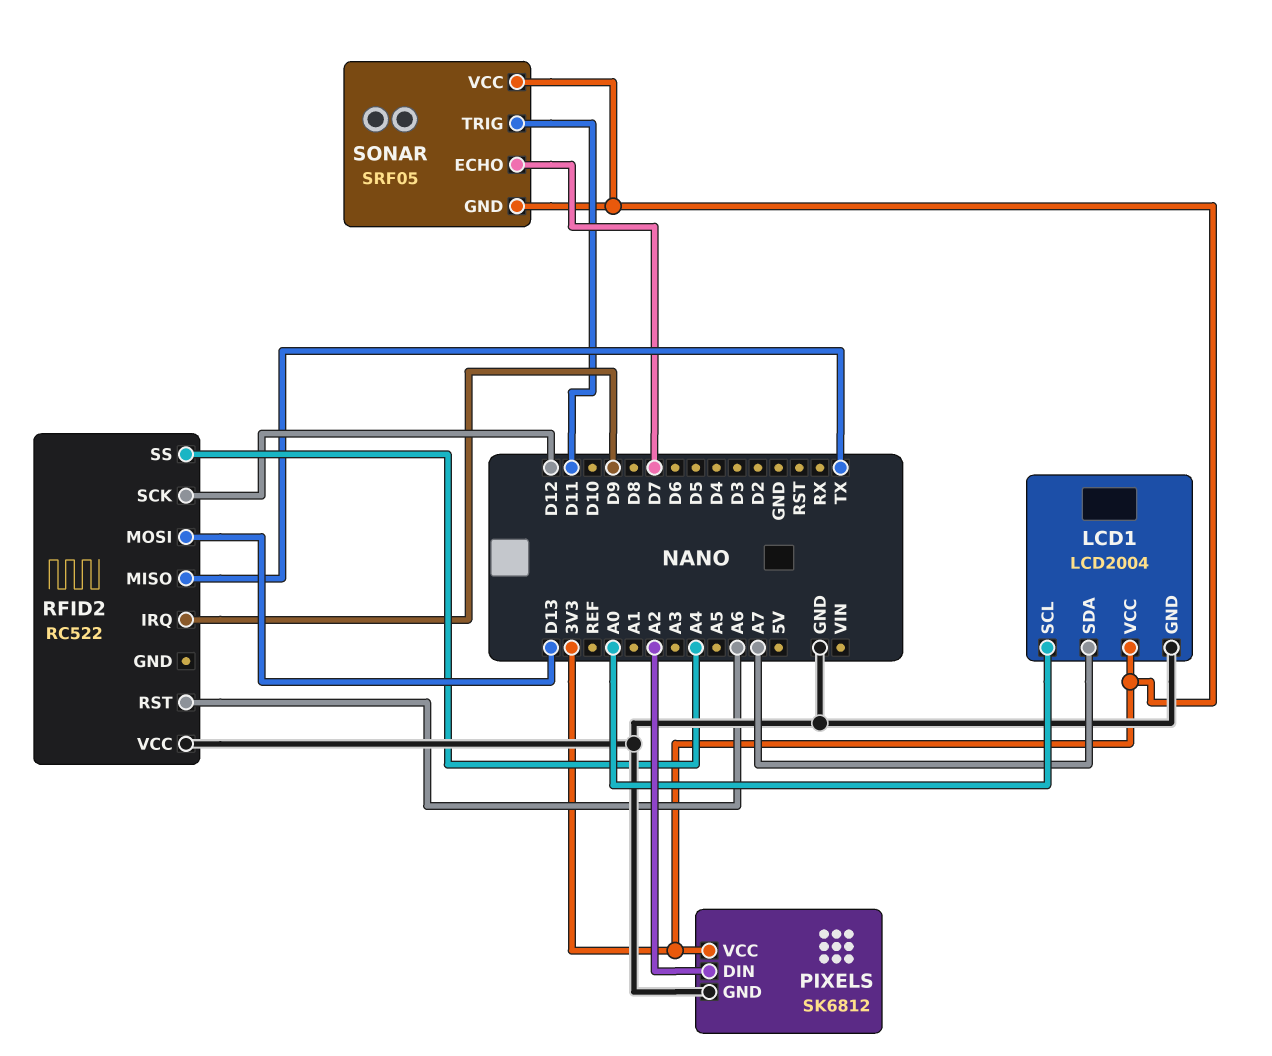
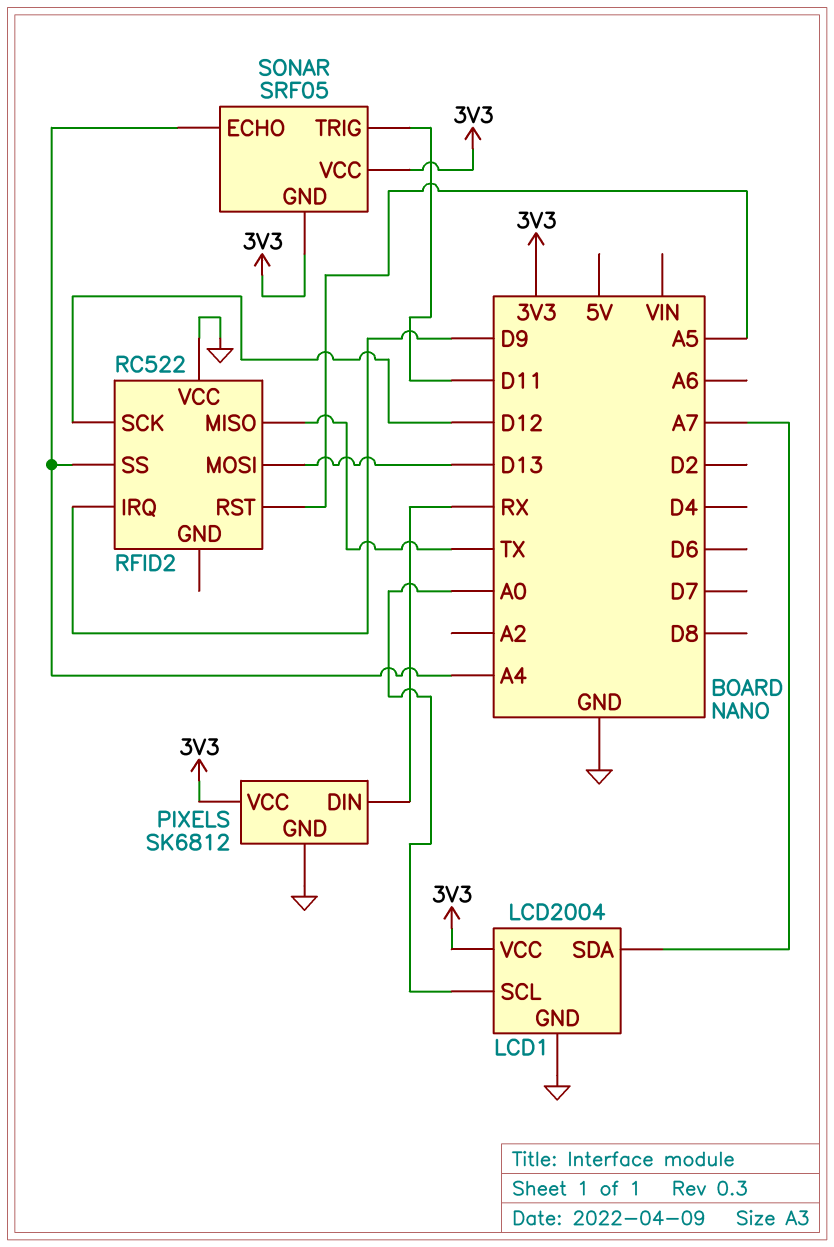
PIXELS pin DIN: A2 -> RX
RFID2 pin RST: A6 -> A5
SONAR pin ECHO: D7 -> A4

